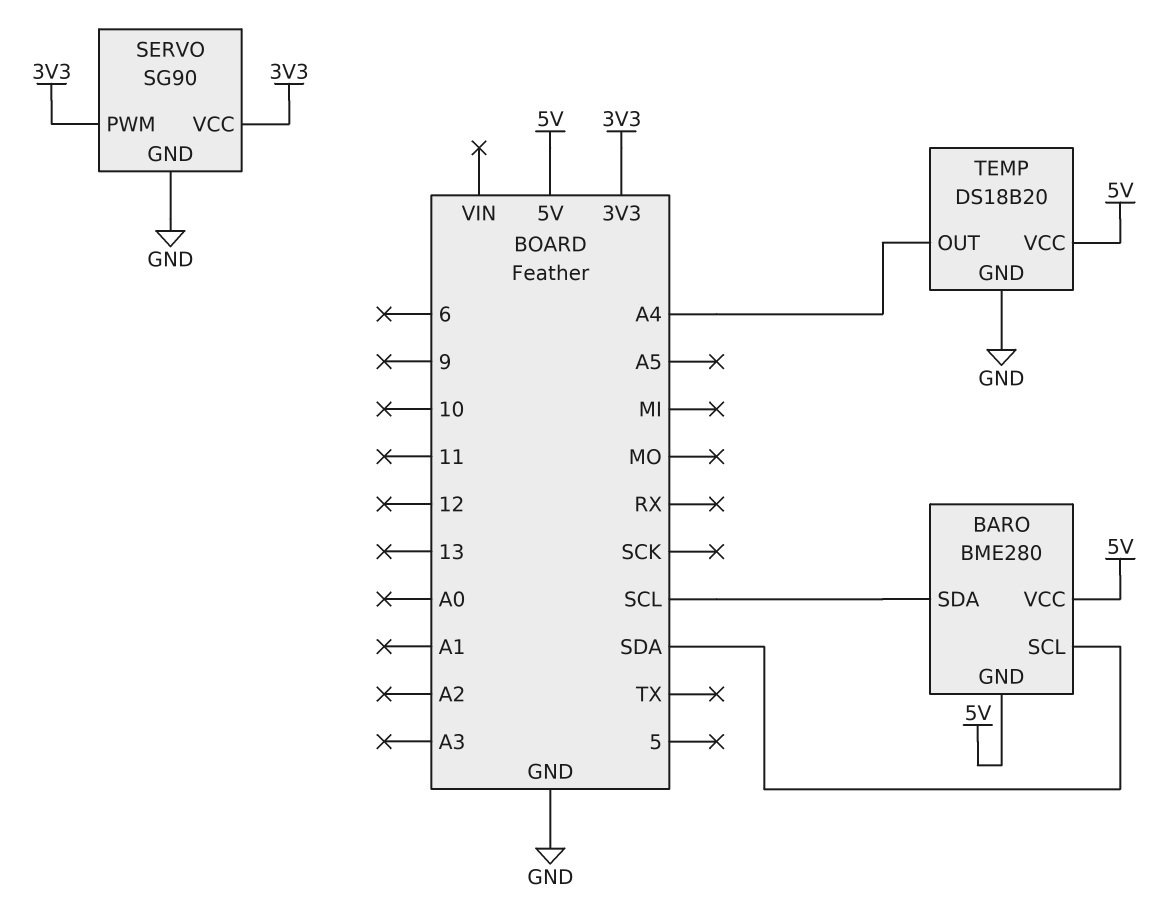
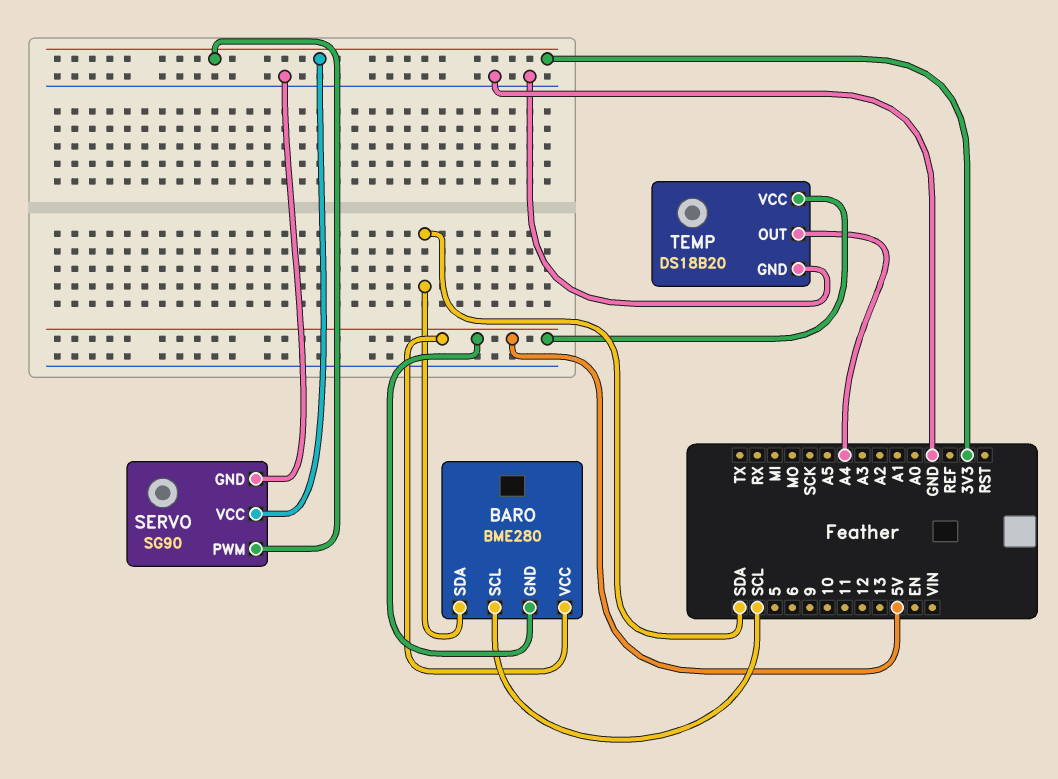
BARO pin SCL: SDA -> SCL
BARO pin SDA: SCL -> SDA

